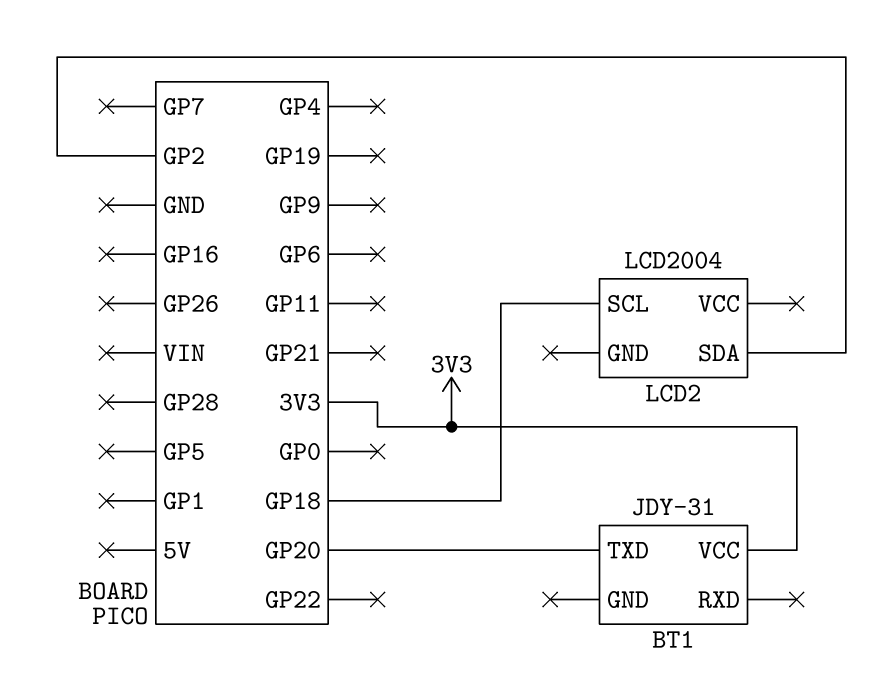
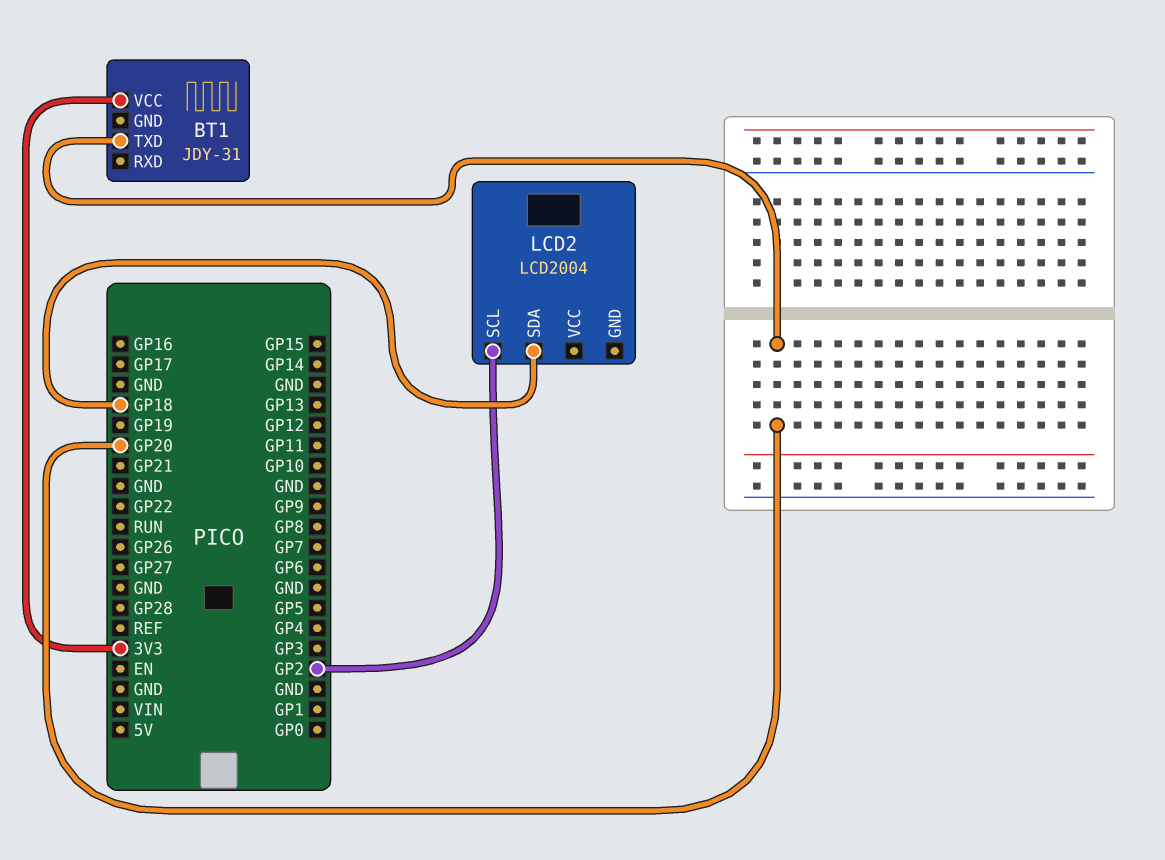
LCD2 pin SCL: GP18 -> GP2
LCD2 pin SDA: GP2 -> GP18

